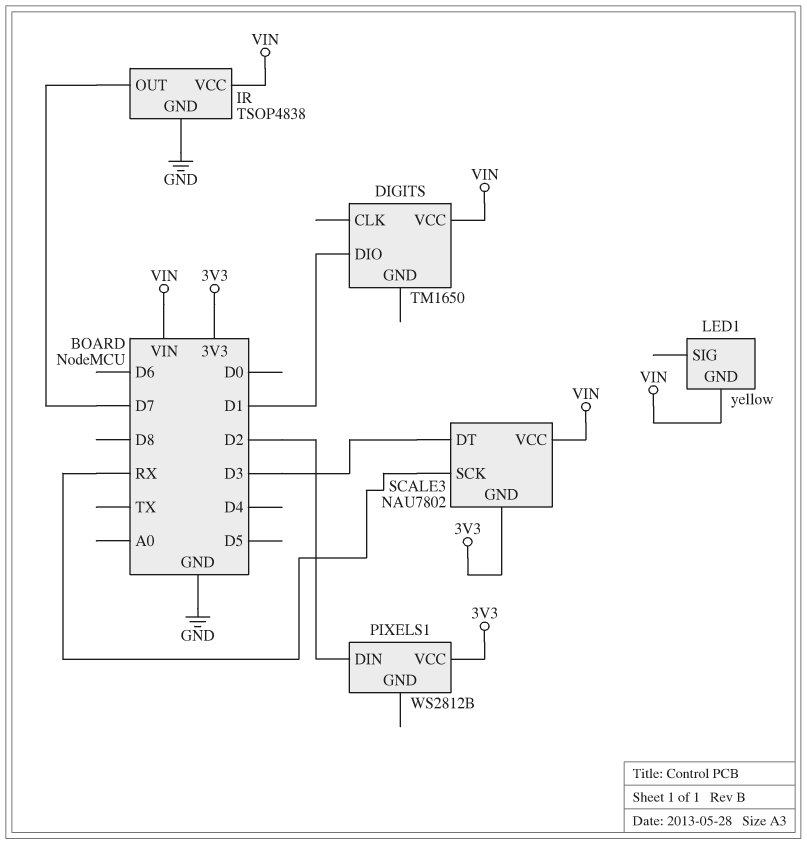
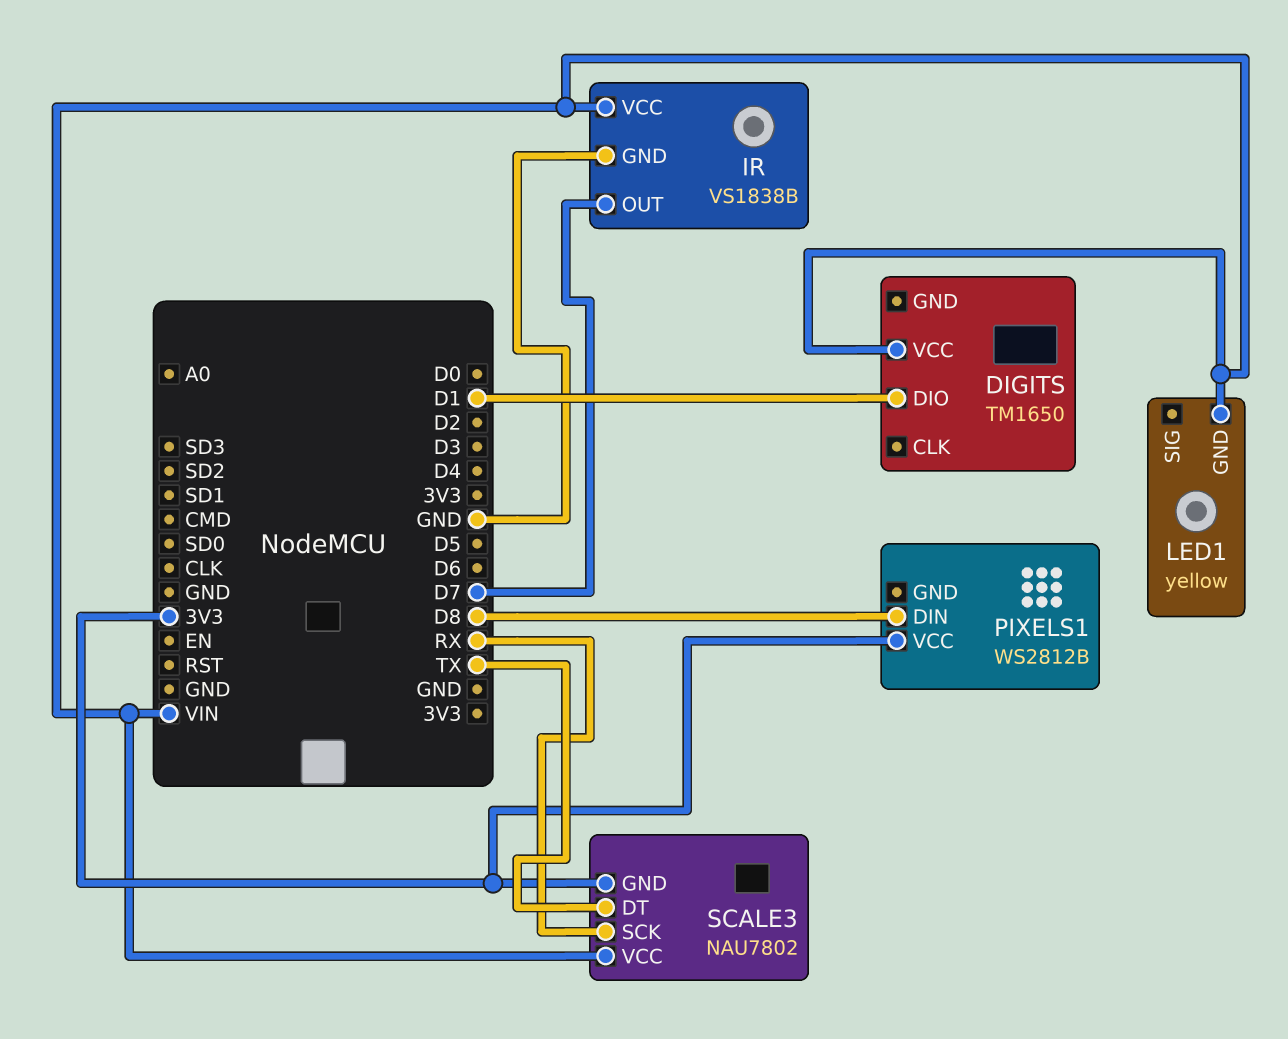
IR: TSOP4838 -> VS1838B
PIXELS1 pin DIN: D2 -> D8
SCALE3 pin DT: D3 -> TX

